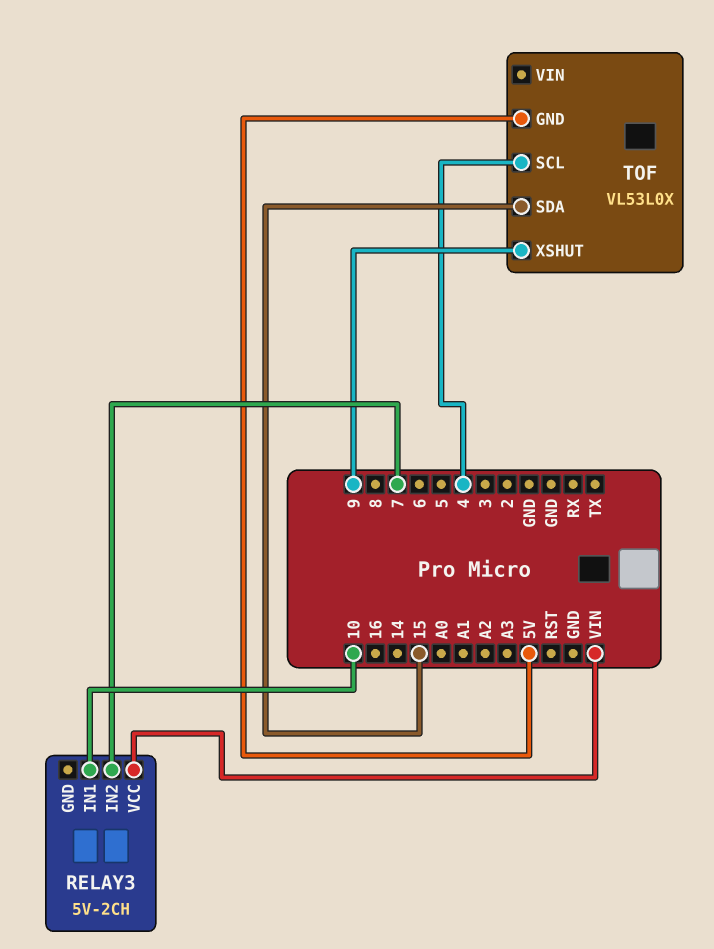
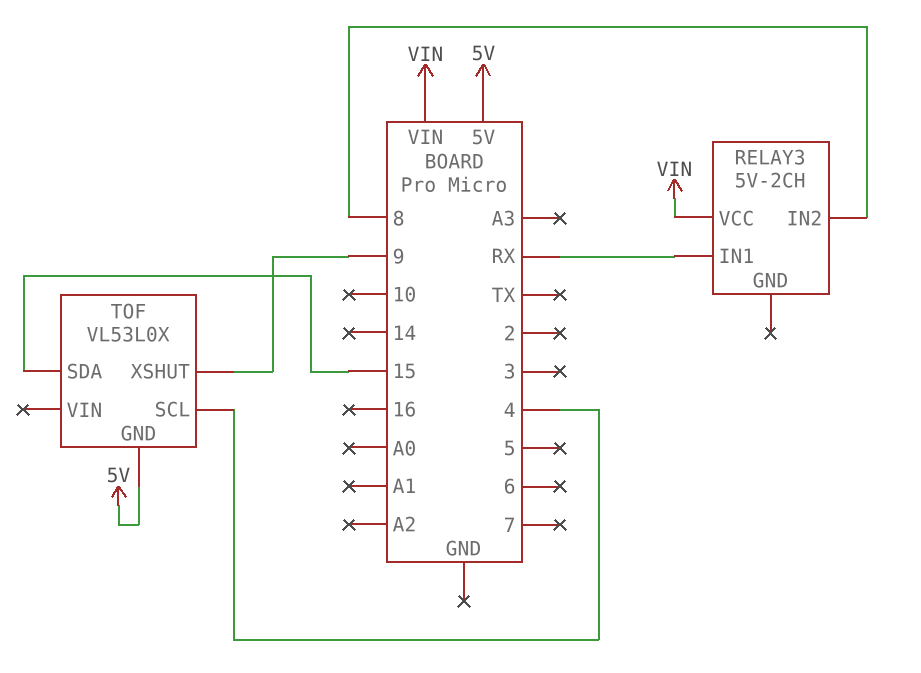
RELAY3 pin IN1: 10 -> RX
RELAY3 pin IN2: 7 -> 8

